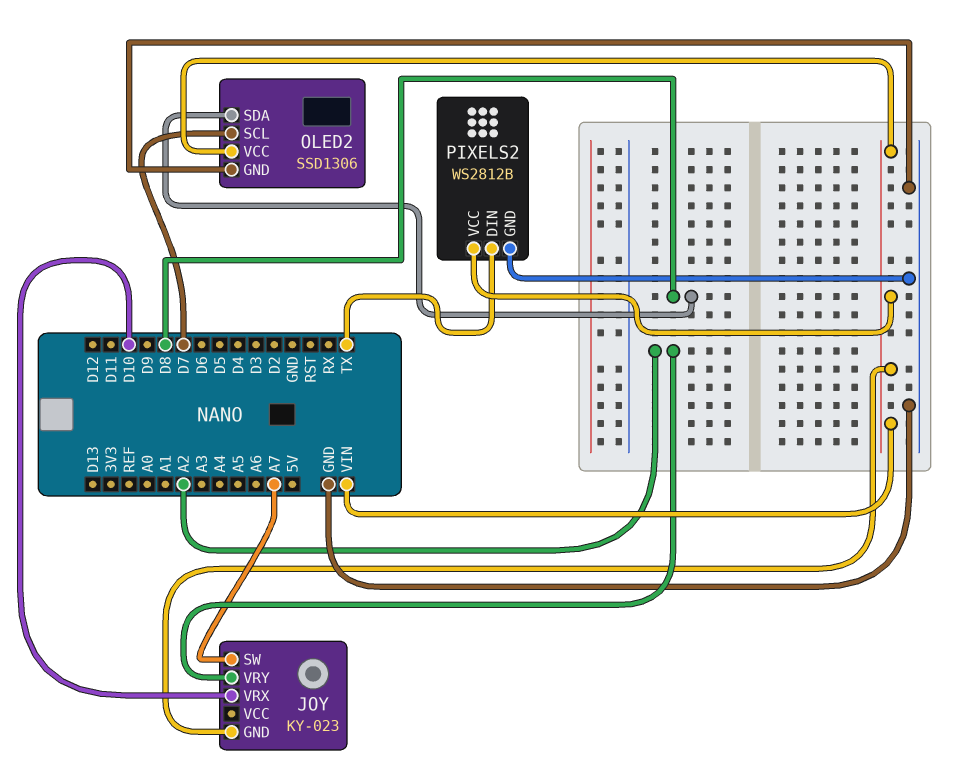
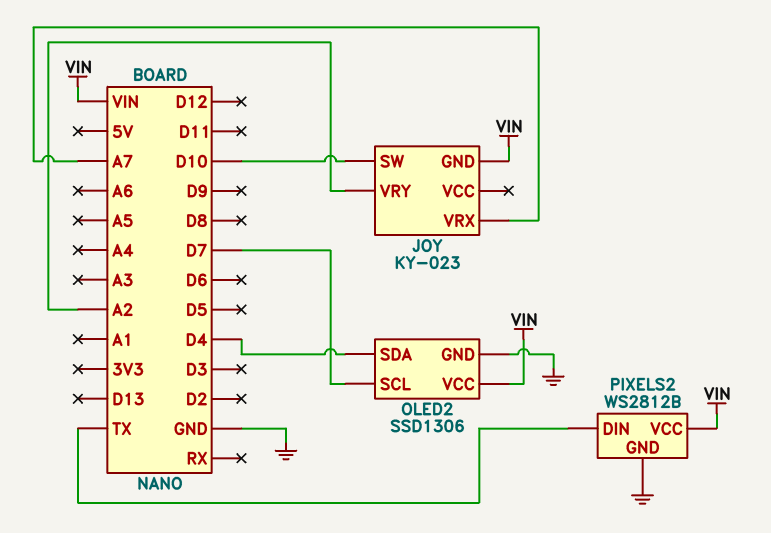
JOY pin SW: A7 -> D10
JOY pin VRX: D10 -> A7
OLED2 pin SDA: D8 -> D4

